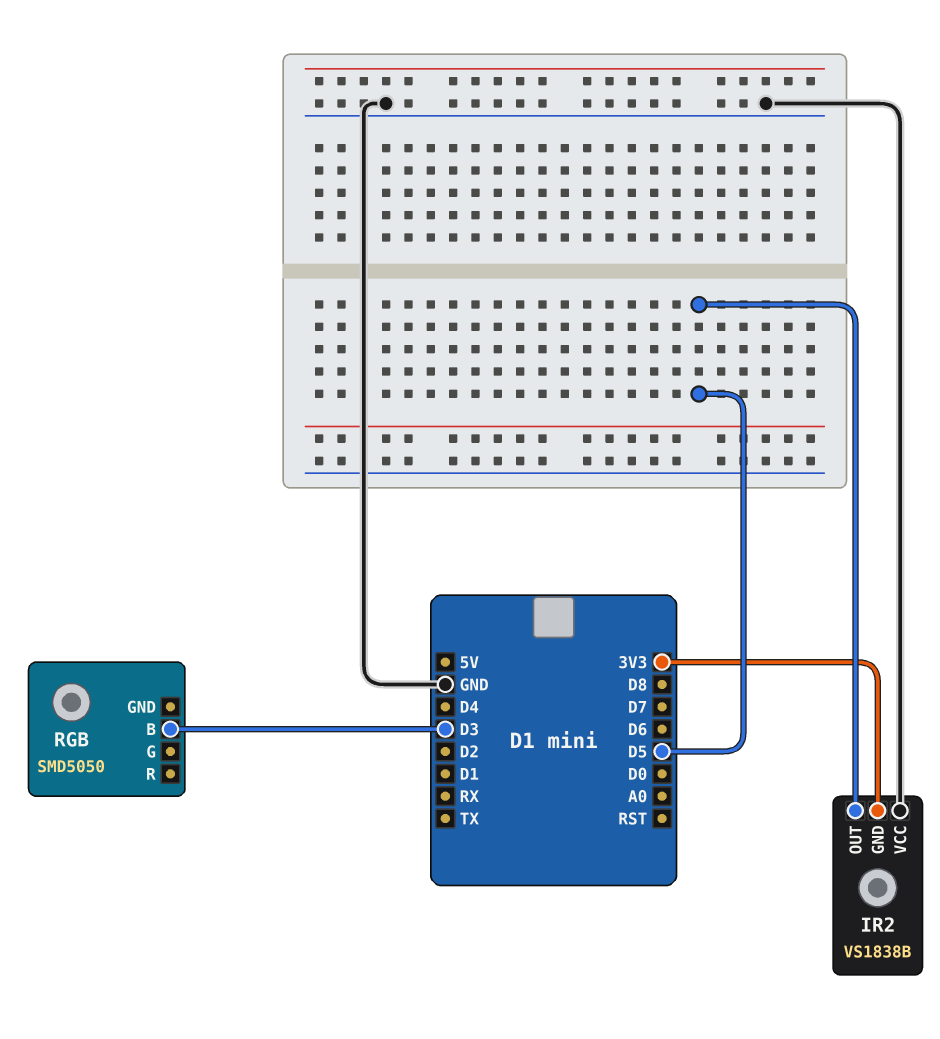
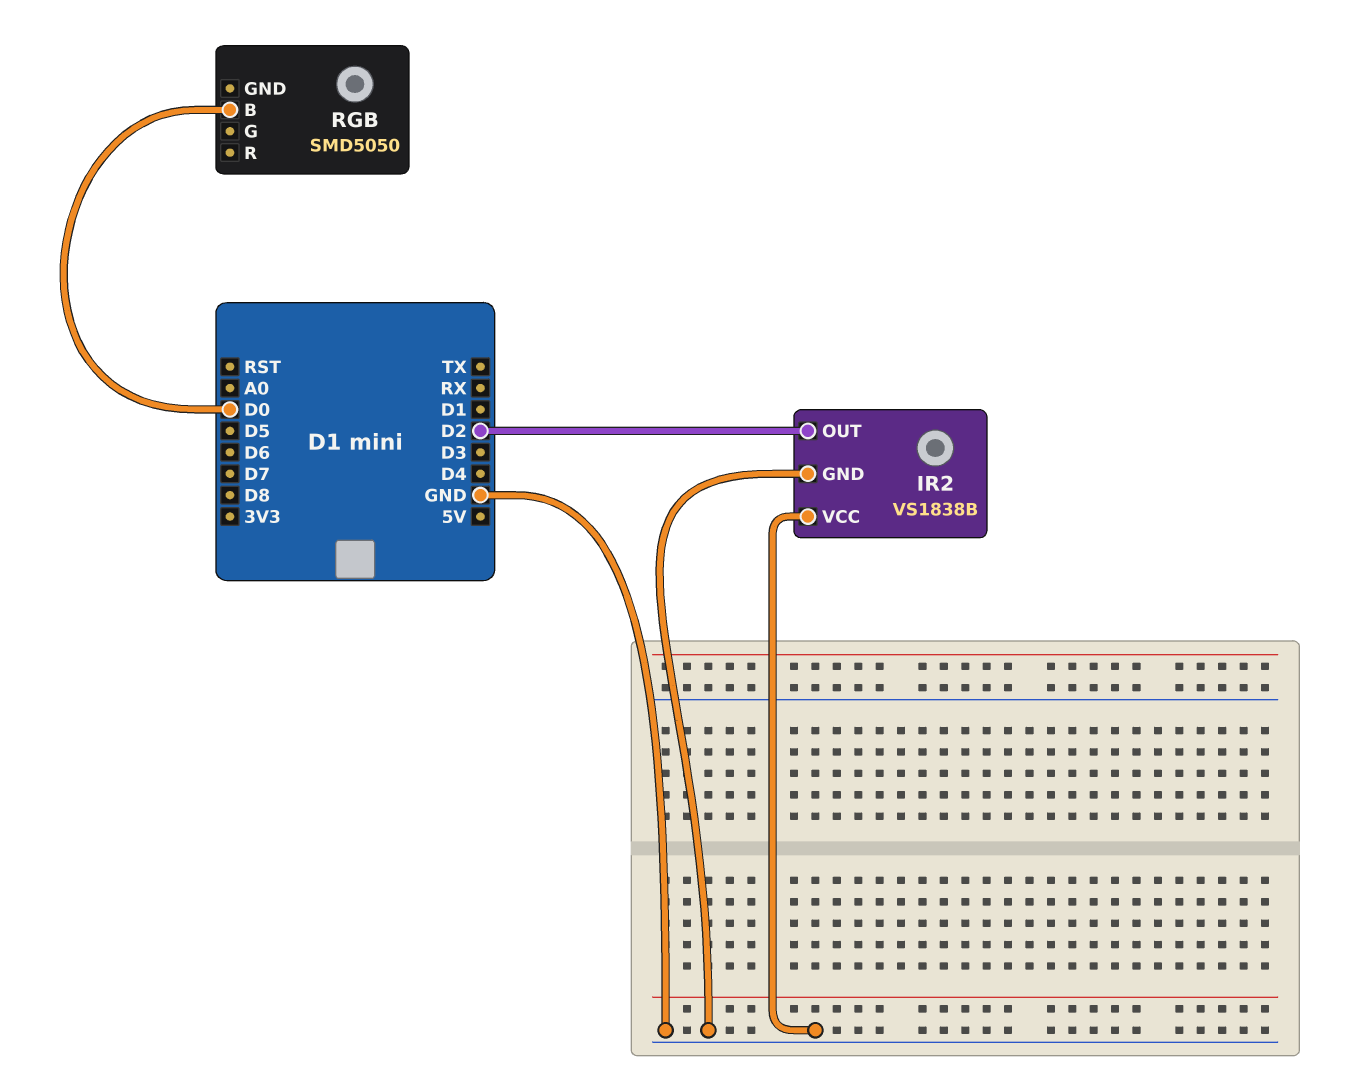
IR2 pin GND: 3V3 -> GND
IR2 pin OUT: D5 -> D2
RGB pin B: D3 -> D0

